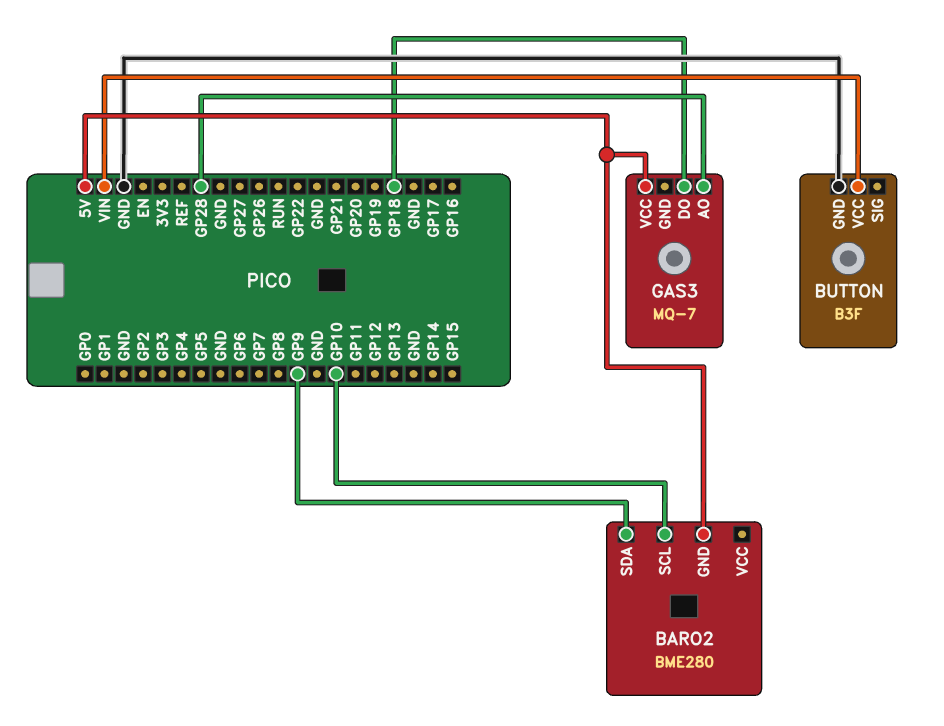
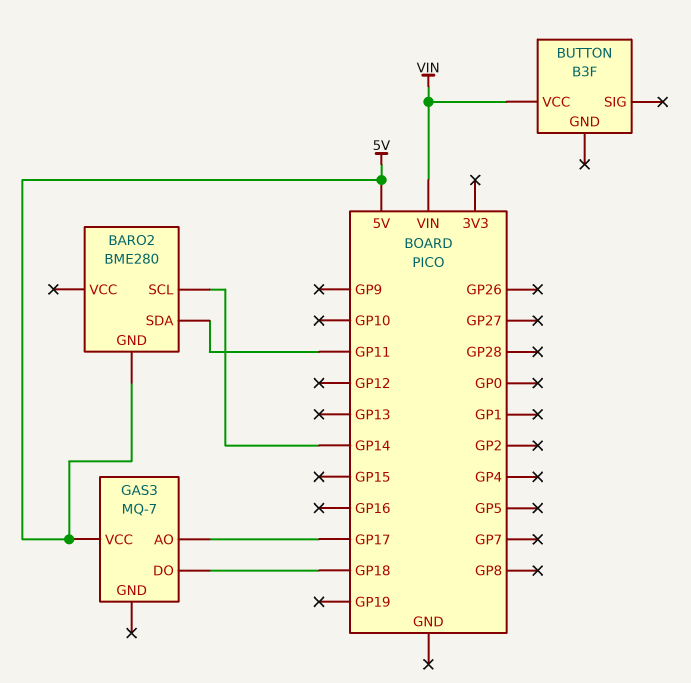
BARO2 pin SCL: GP10 -> GP14
BARO2 pin SDA: GP9 -> GP11
BUTTON pin GND: GND -> none
GAS3 pin AO: GP28 -> GP17

